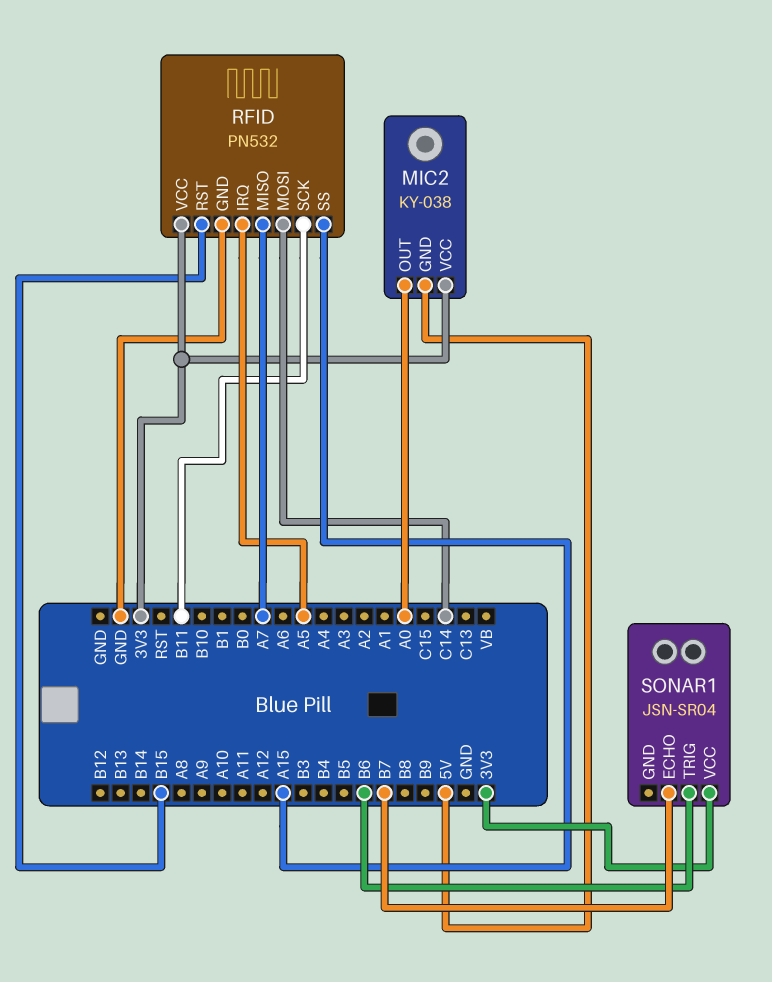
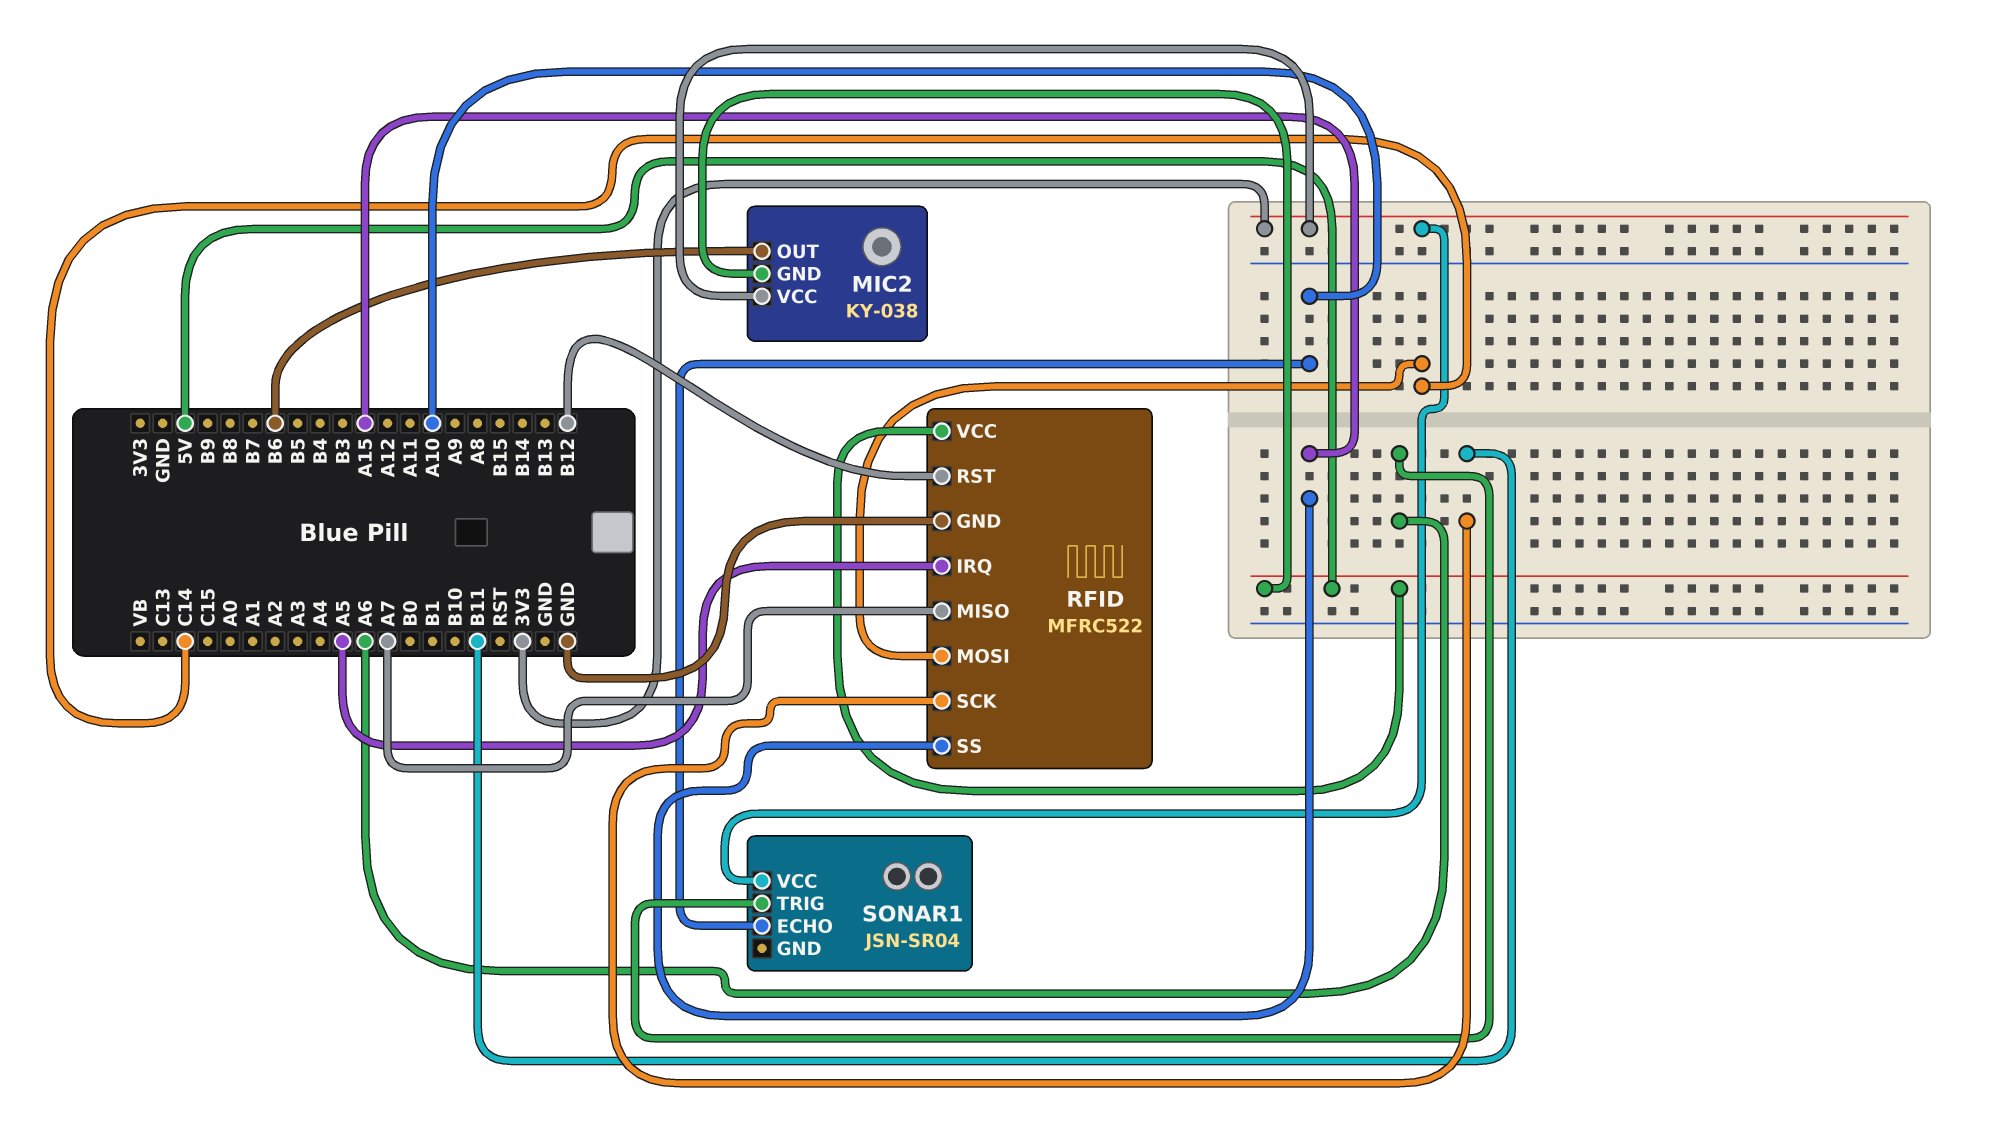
MIC2 pin OUT: A0 -> B6
RFID: PN532 -> MFRC522
RFID pin RST: B15 -> B12
RFID pin VCC: 3V3 -> 5V
SONAR1 pin ECHO: B7 -> A10
SONAR1 pin TRIG: B6 -> A6

